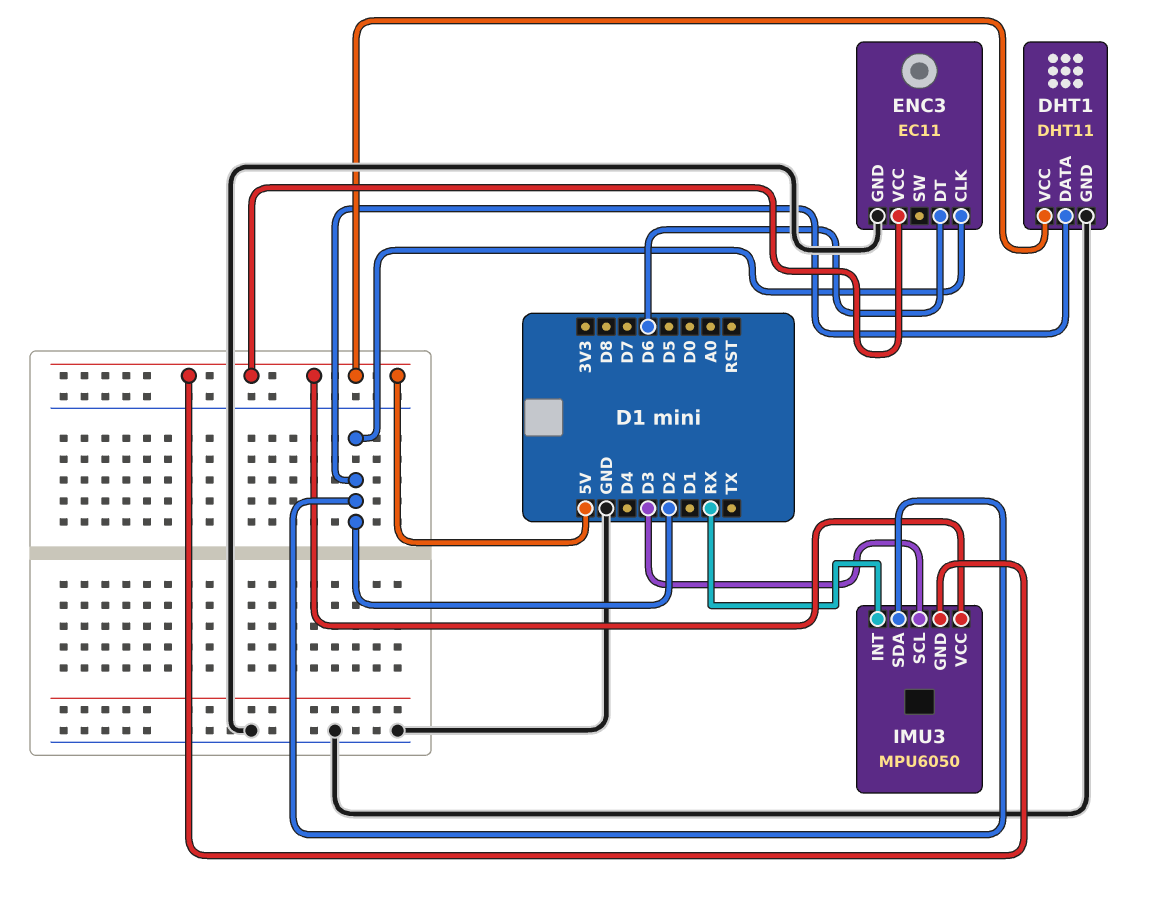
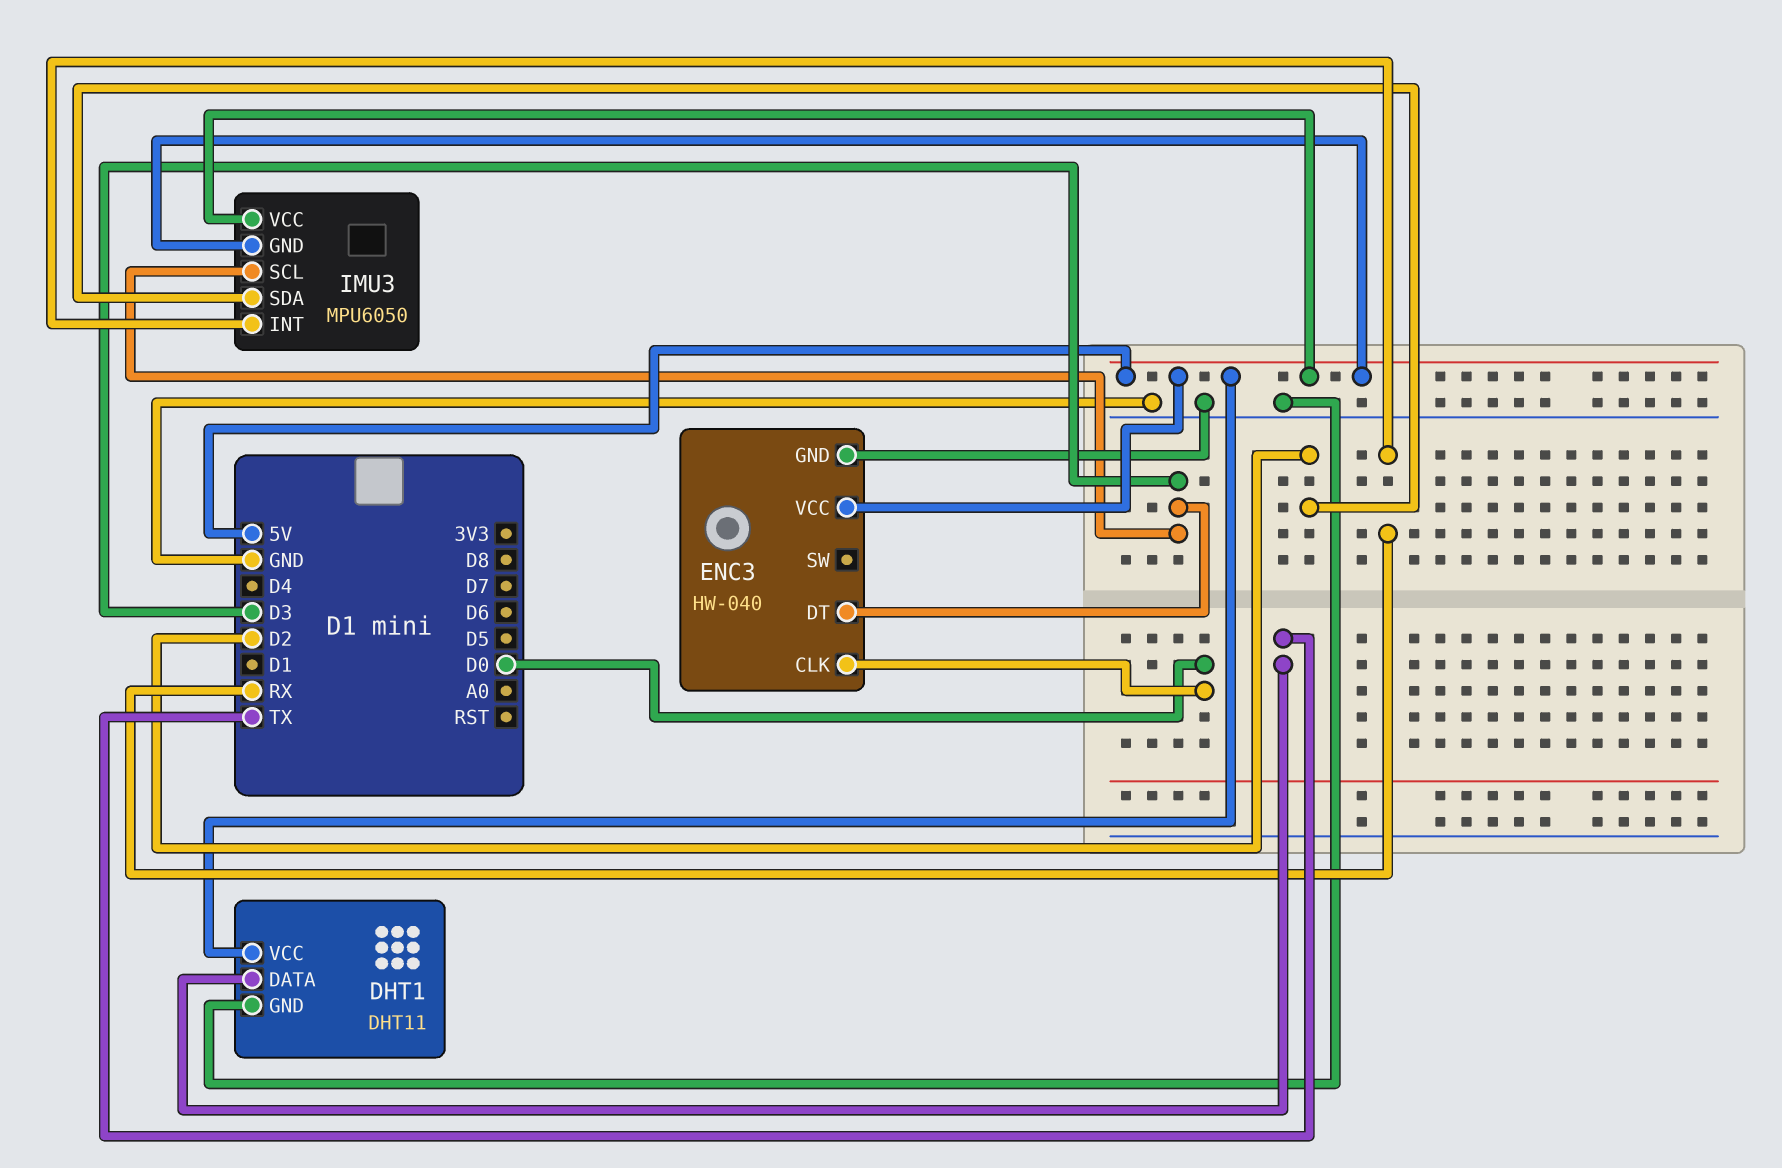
DHT1 pin DATA: D2 -> TX
ENC3: EC11 -> HW-040
ENC3 pin CLK: D2 -> D0
ENC3 pin DT: D6 -> D3

